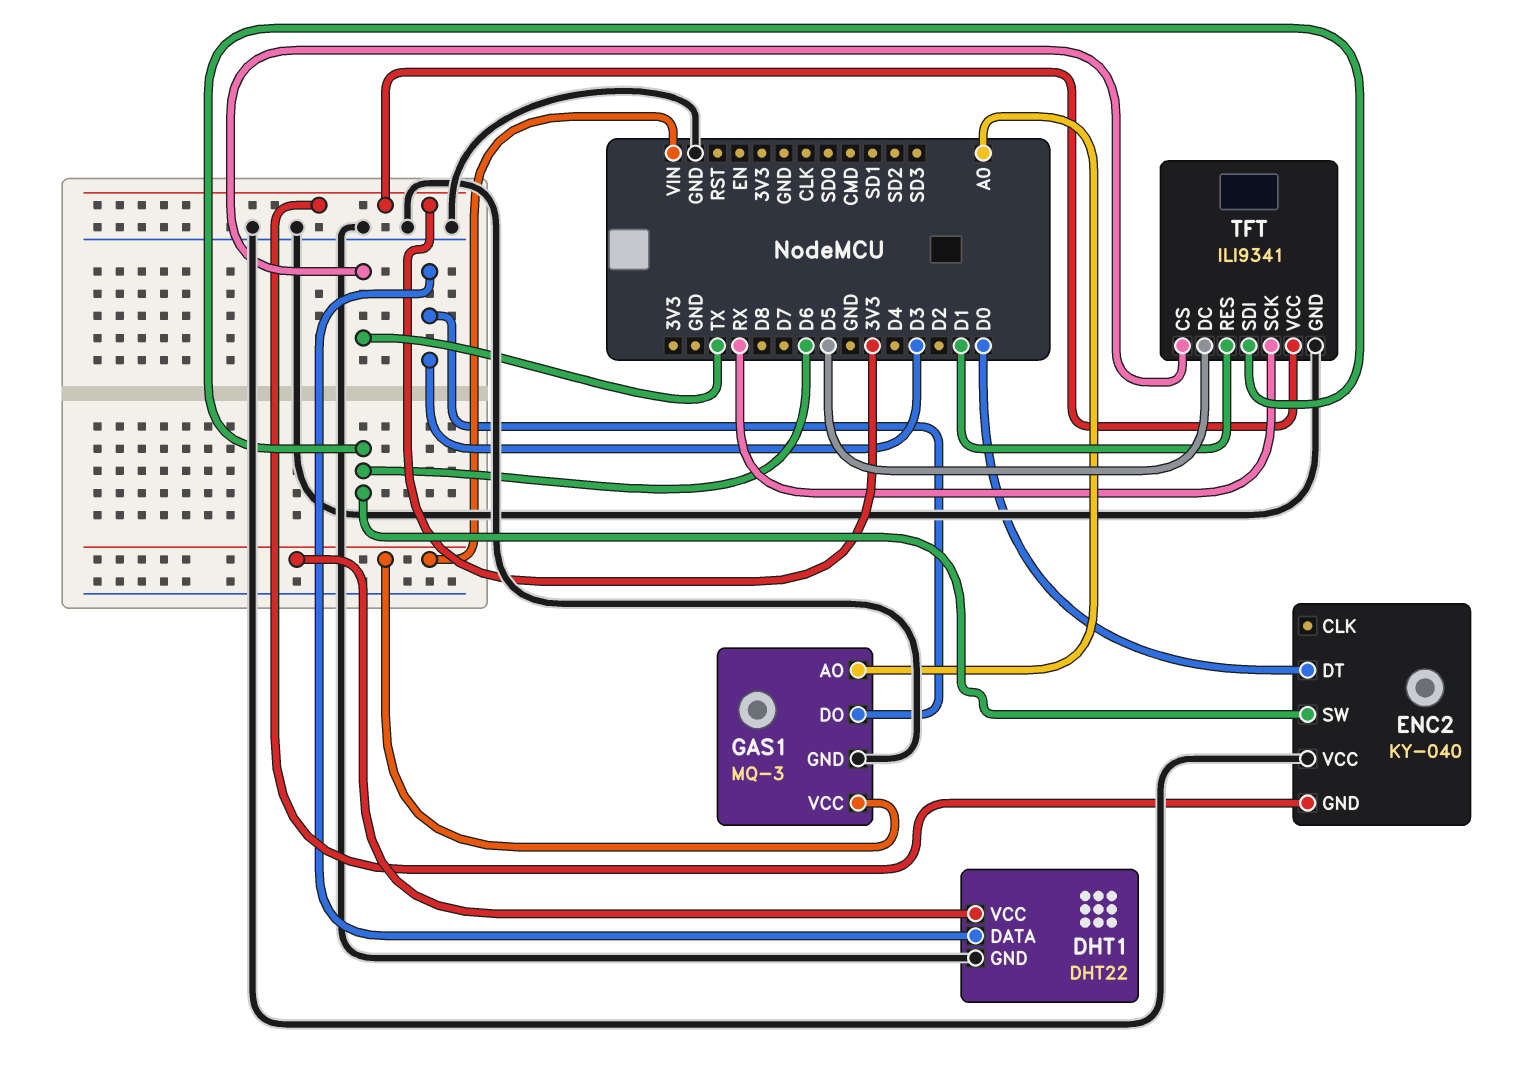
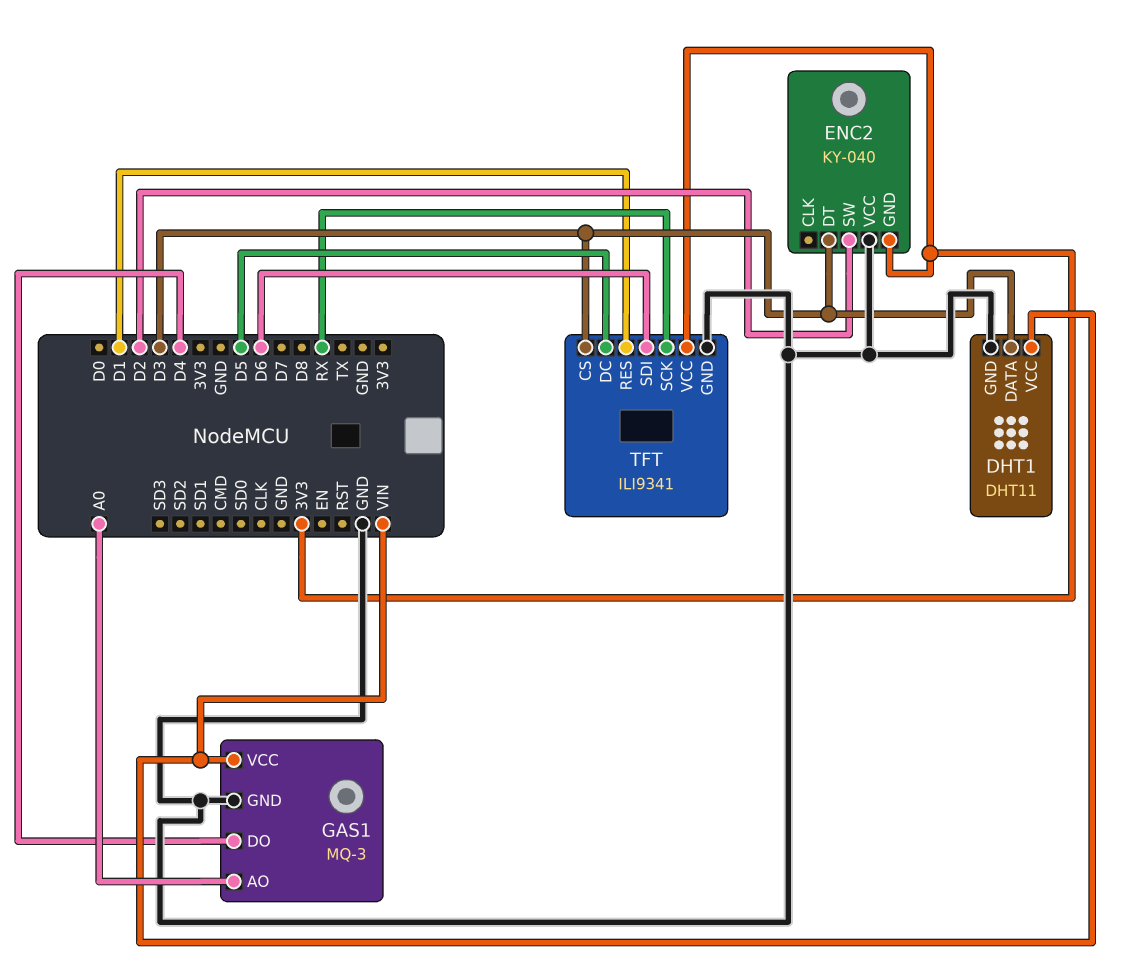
DHT1: DHT22 -> DHT11
ENC2 pin DT: D0 -> D3
ENC2 pin SW: D6 -> D2
GAS1 pin DO: D3 -> D4
TFT pin CS: TX -> D3

